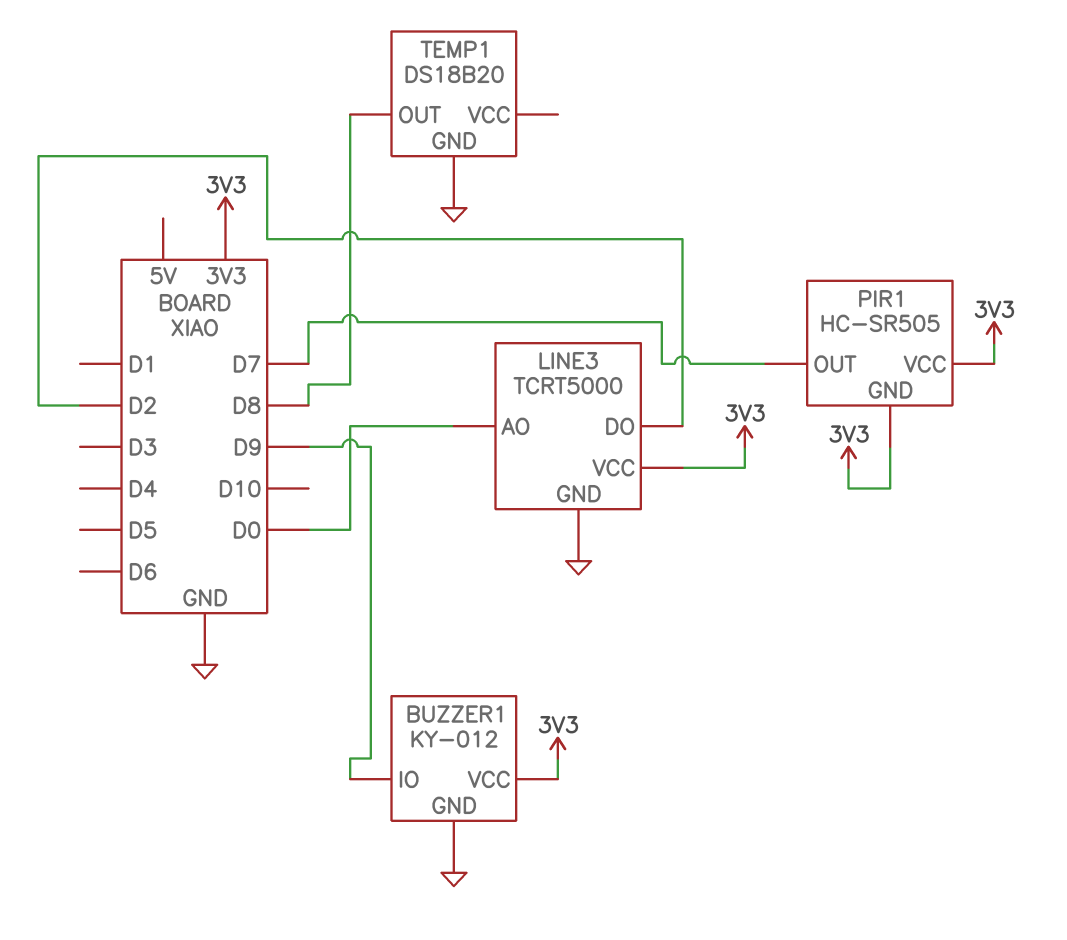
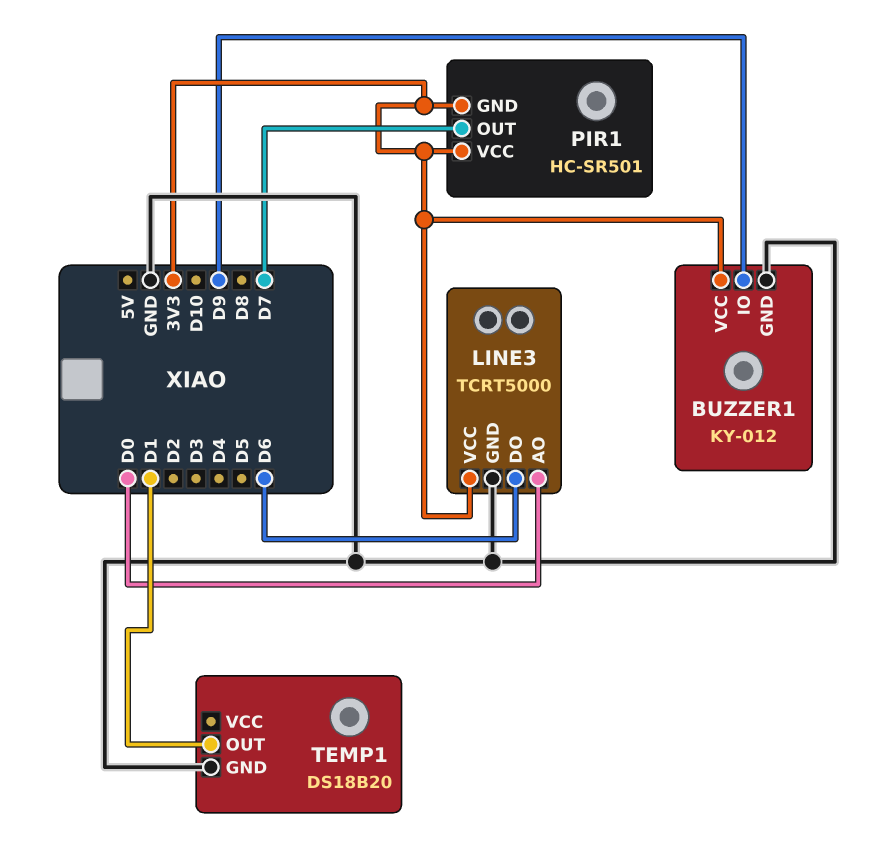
LINE3 pin DO: D2 -> D6
PIR1: HC-SR505 -> HC-SR501
TEMP1 pin OUT: D8 -> D1

